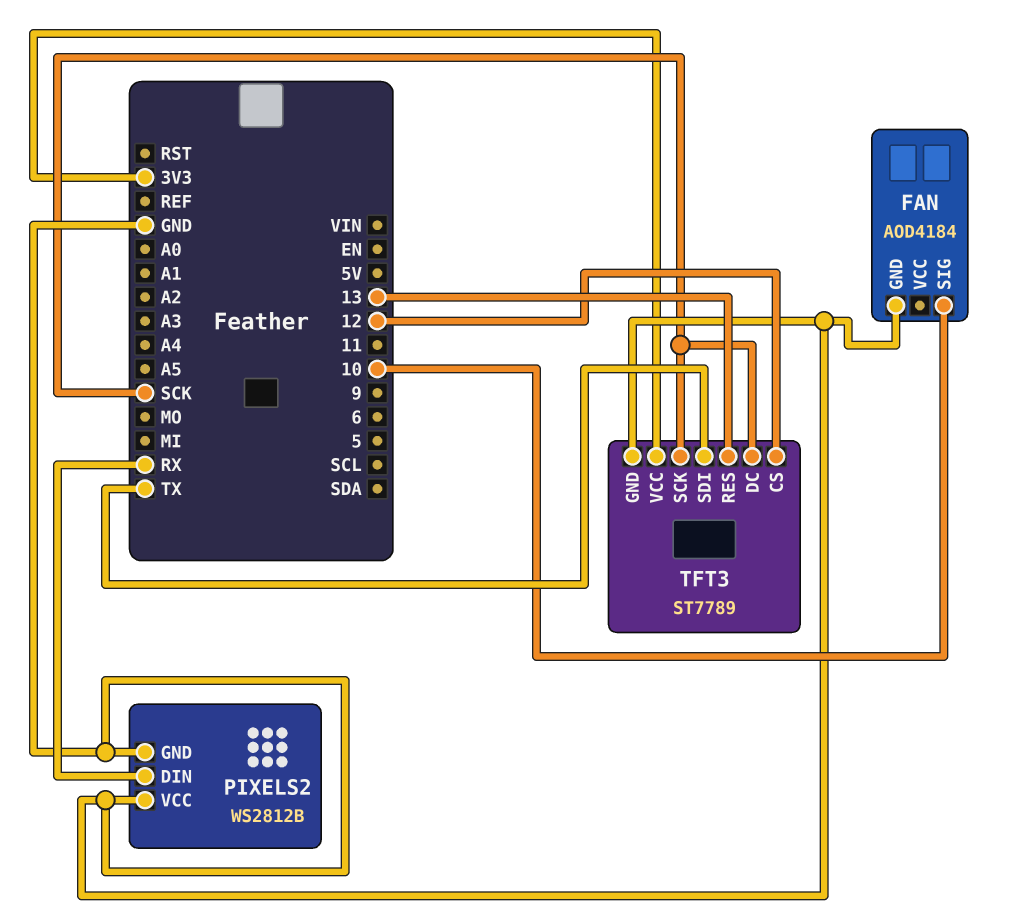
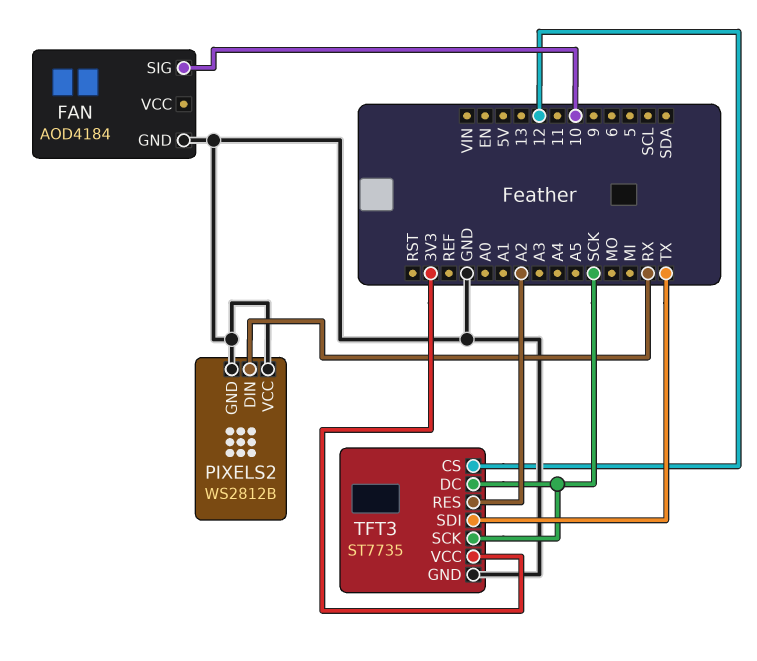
TFT3: ST7789 -> ST7735
TFT3 pin RES: 13 -> A2

